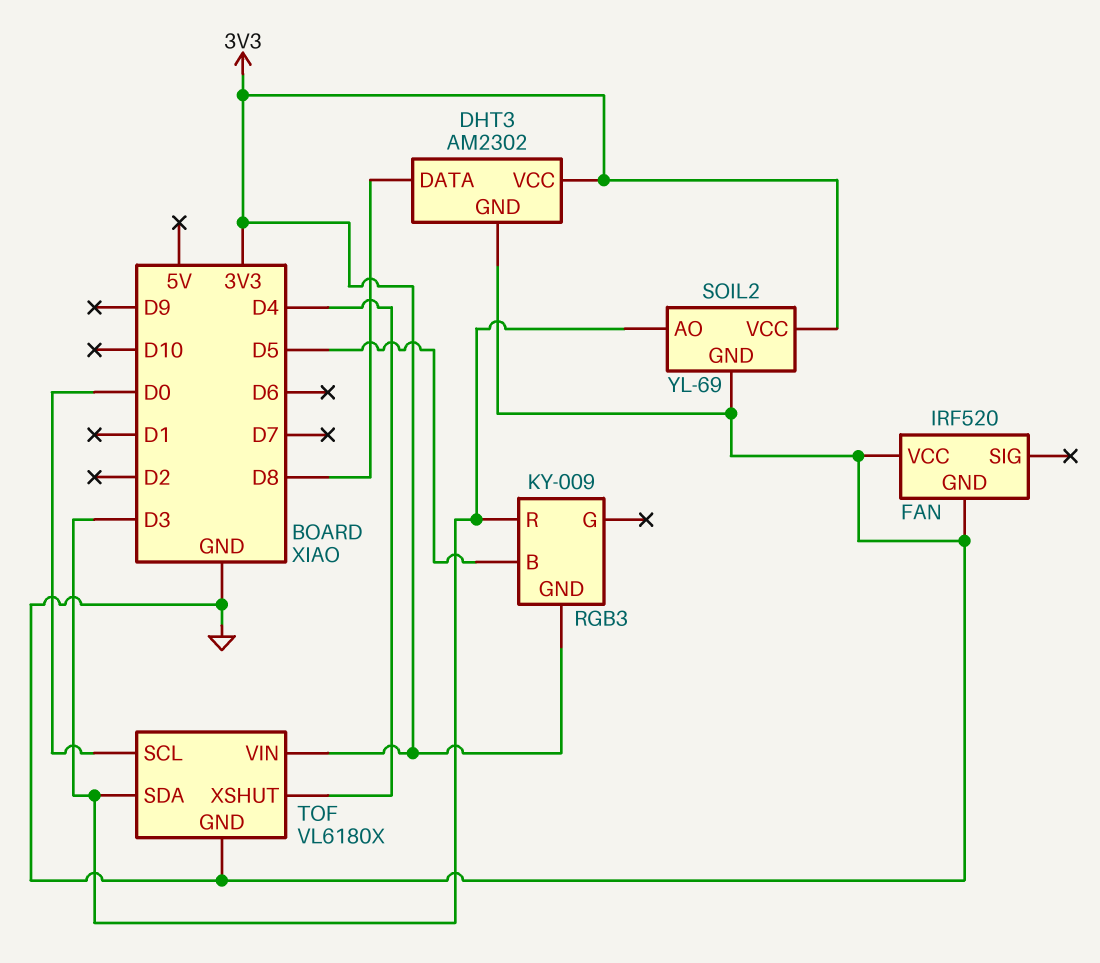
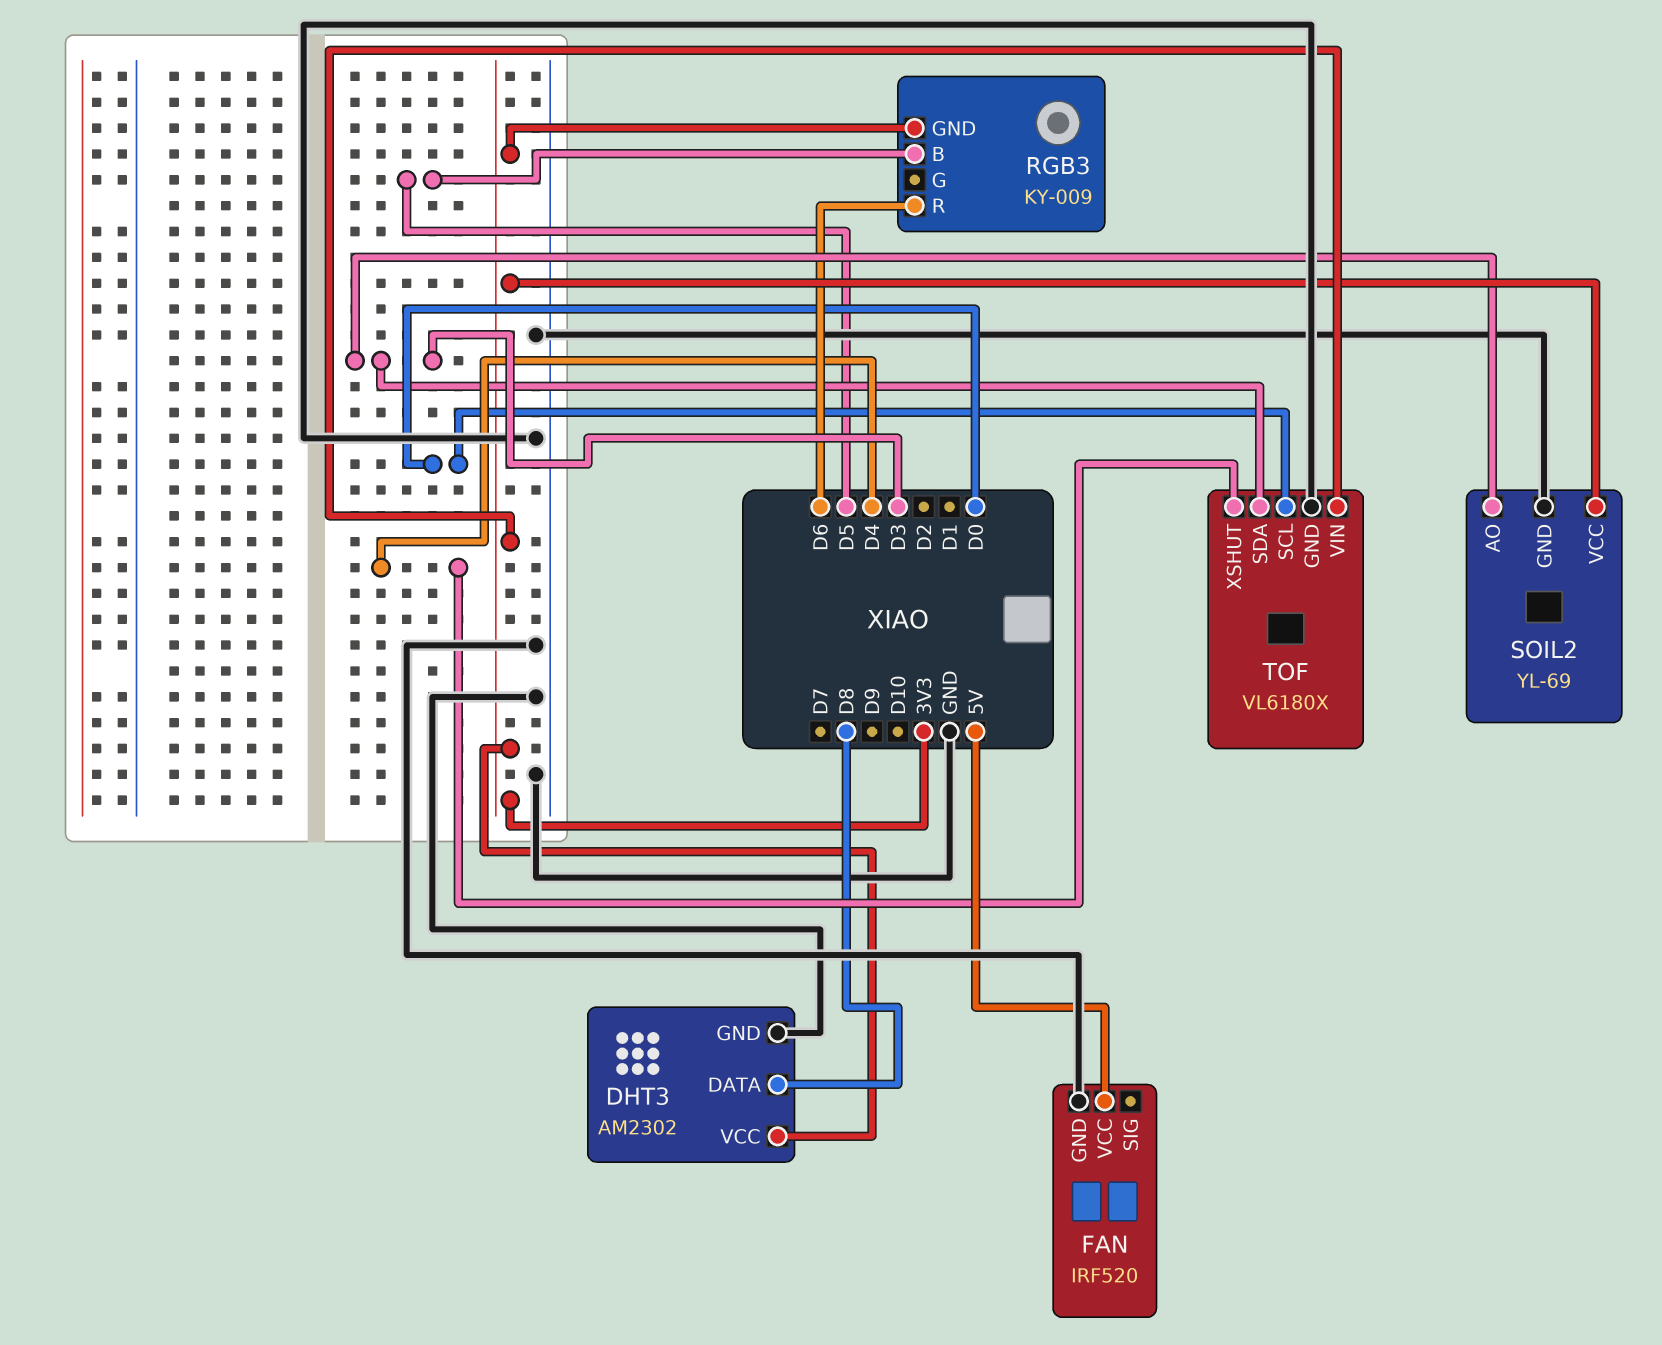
FAN pin VCC: GND -> 5V
RGB3 pin R: D3 -> D6

